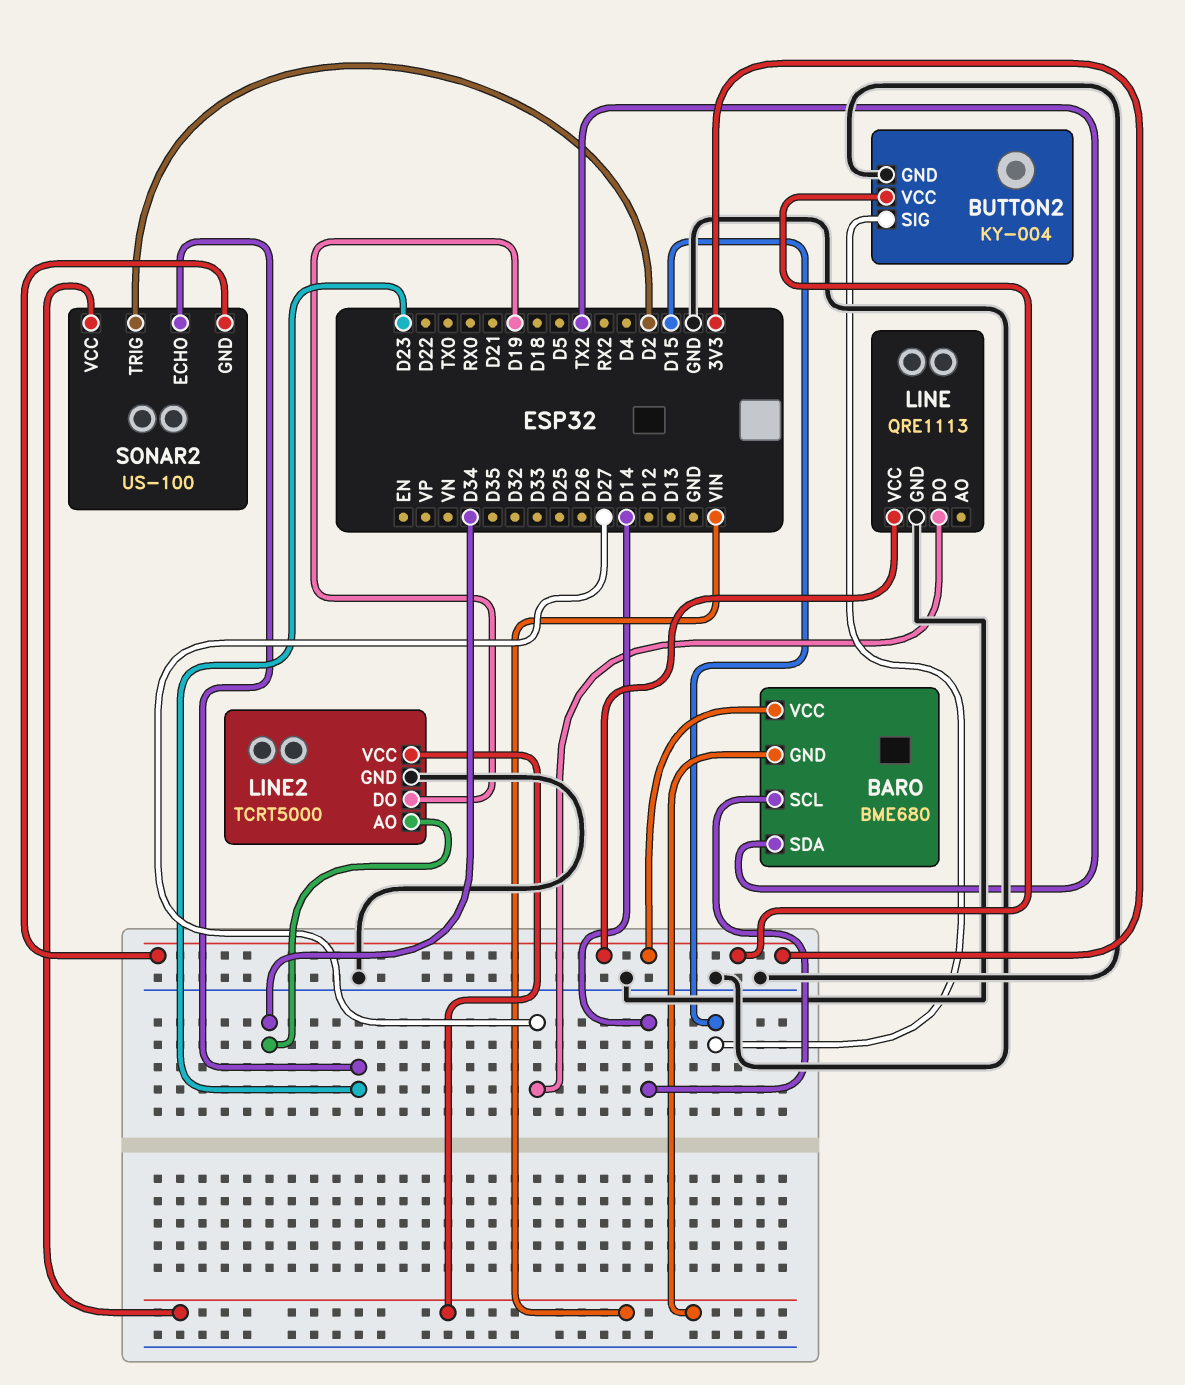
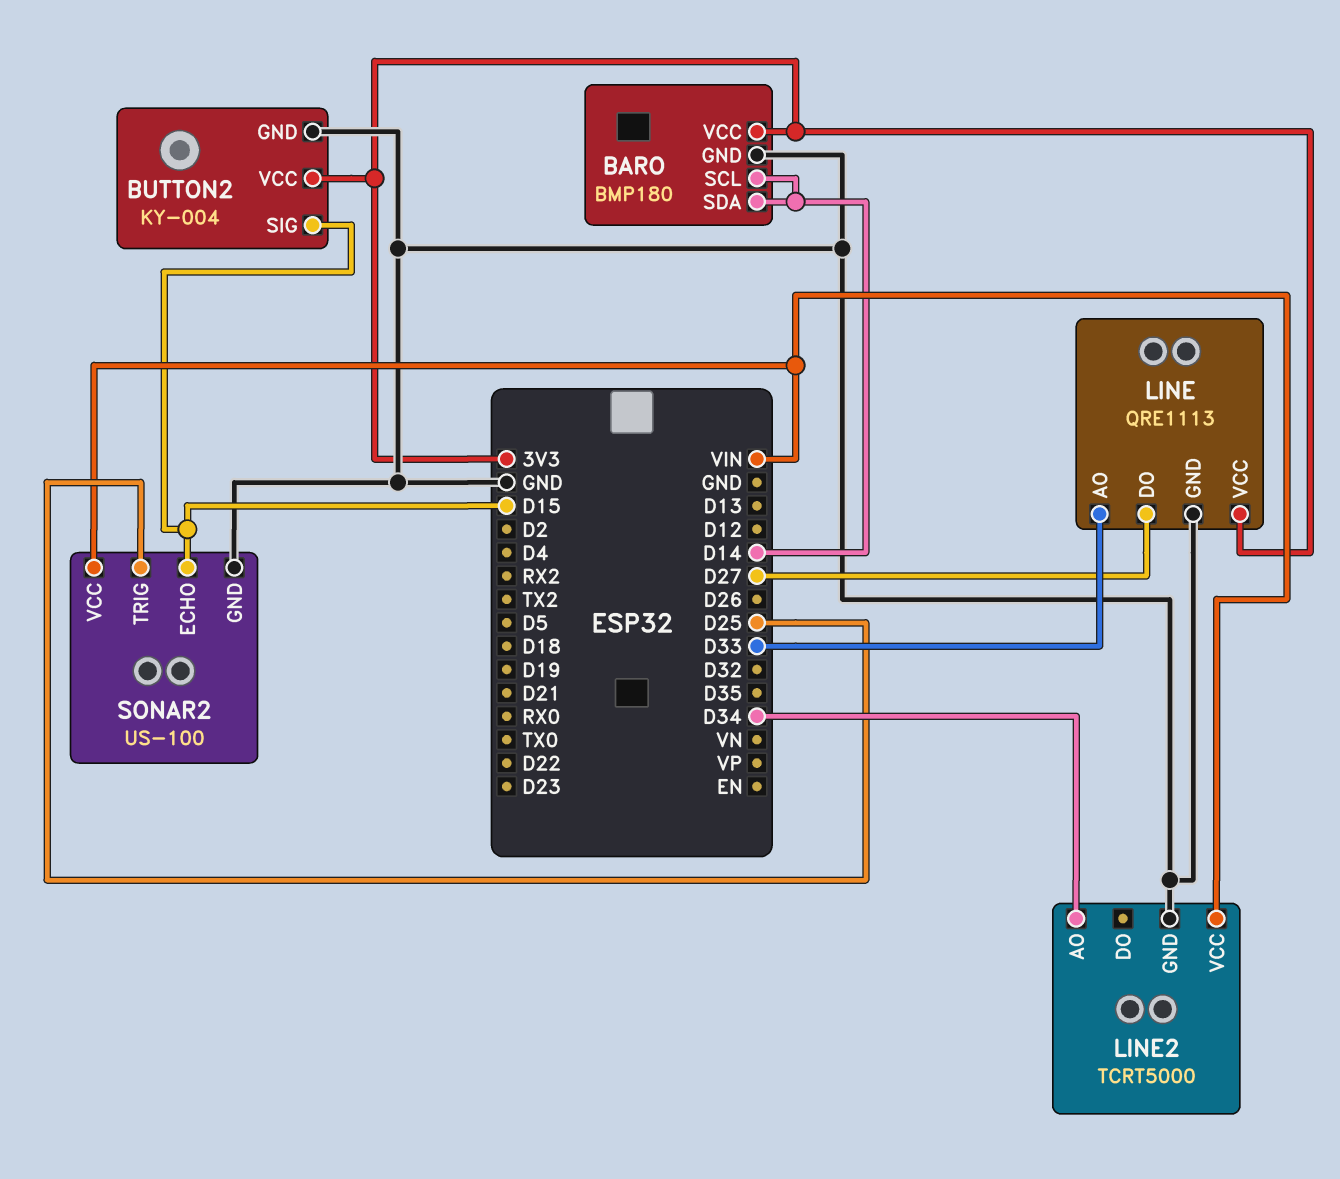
BARO: BME680 -> BMP180
BARO pin GND: VIN -> GND
BARO pin SDA: TX2 -> D14
LINE pin AO: none -> D33
LINE2 pin DO: D19 -> none
SONAR2 pin ECHO: D23 -> D15
SONAR2 pin GND: 3V3 -> GND
SONAR2 pin TRIG: D2 -> D25

